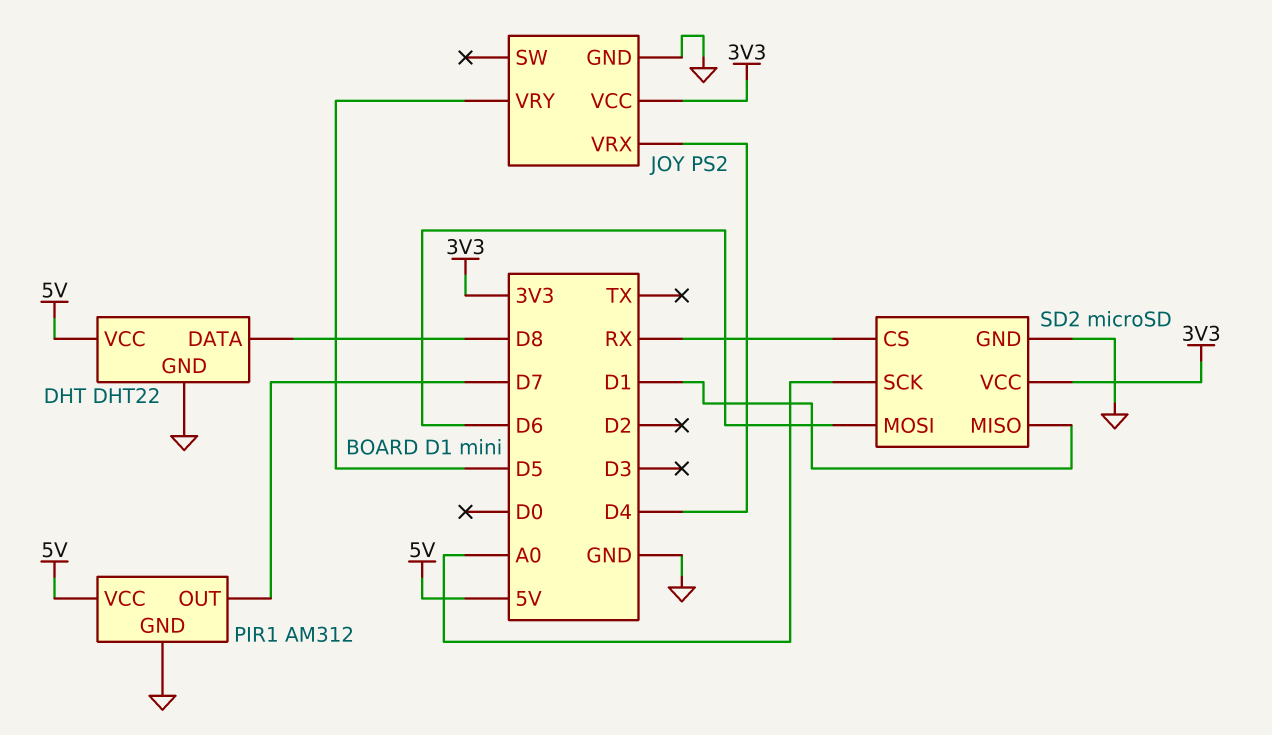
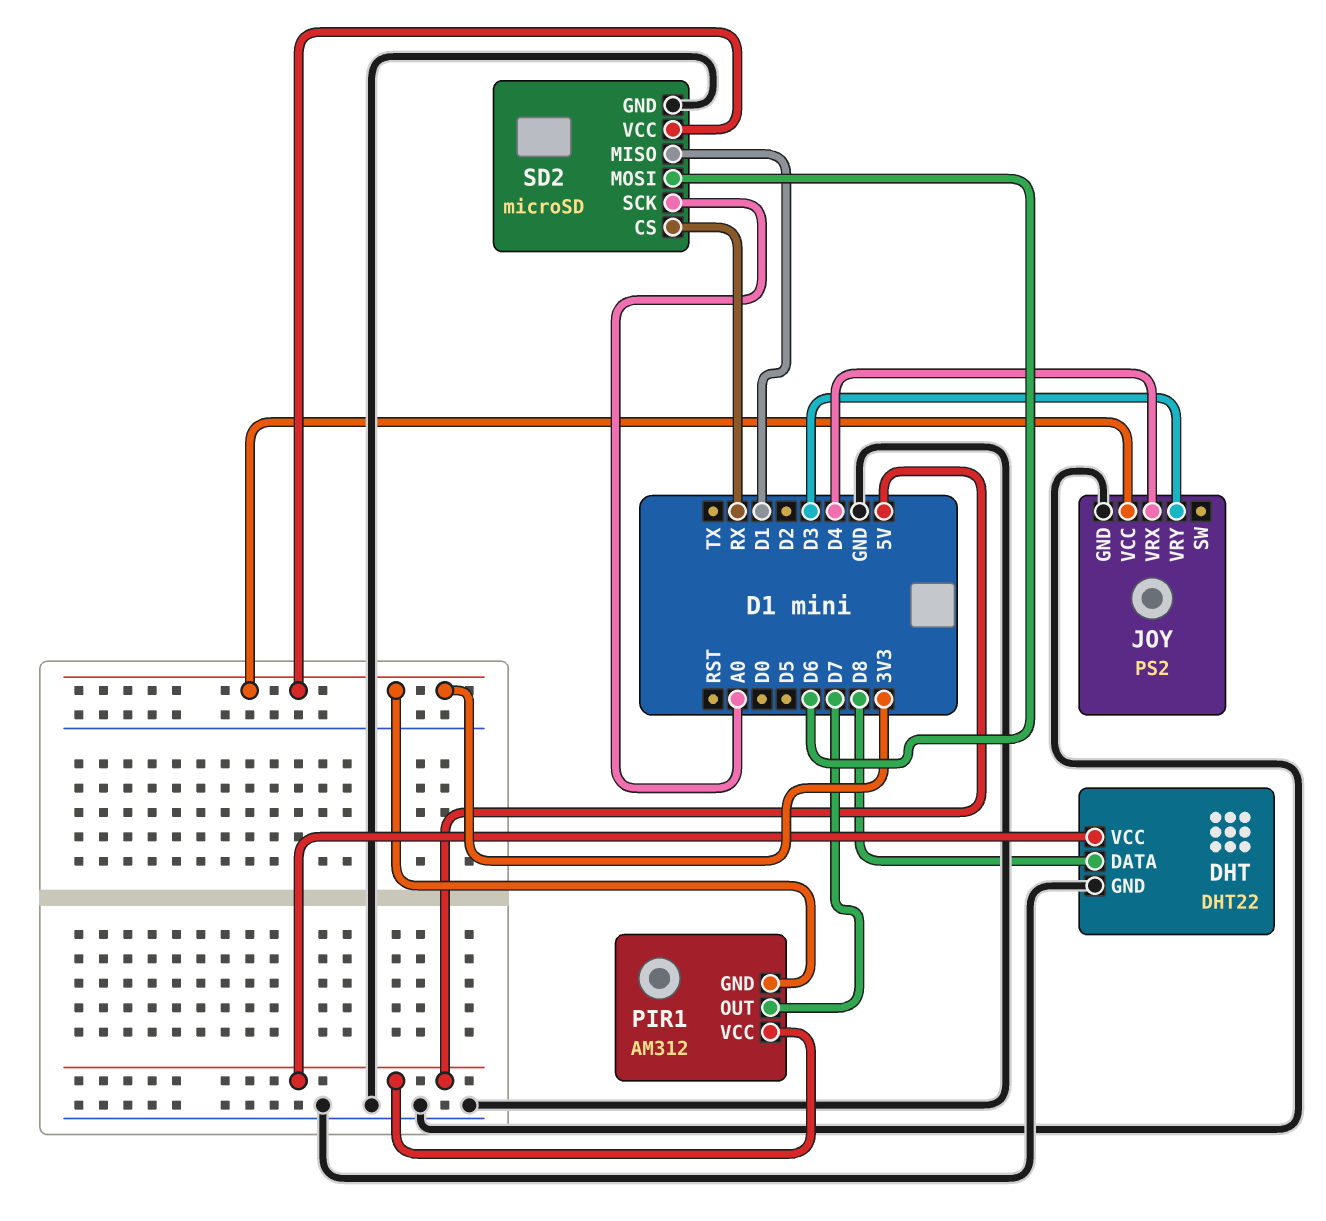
JOY pin VRY: D5 -> D3
PIR1 pin GND: GND -> 3V3

